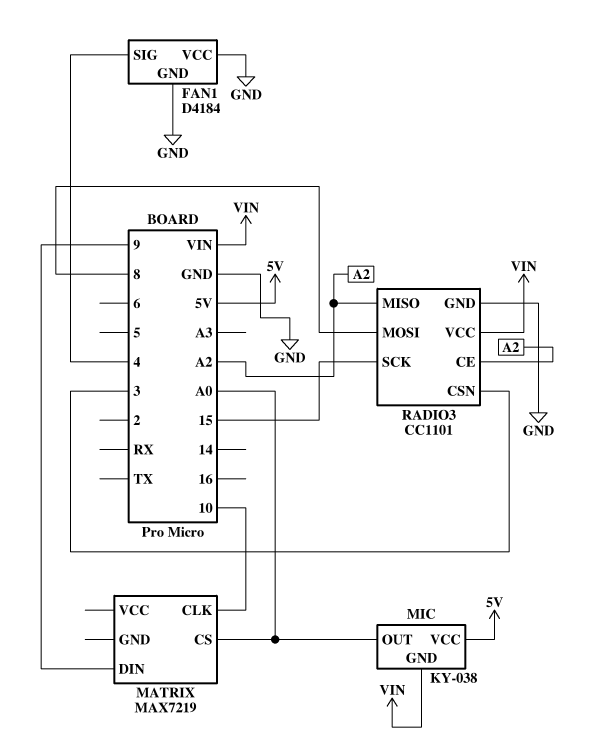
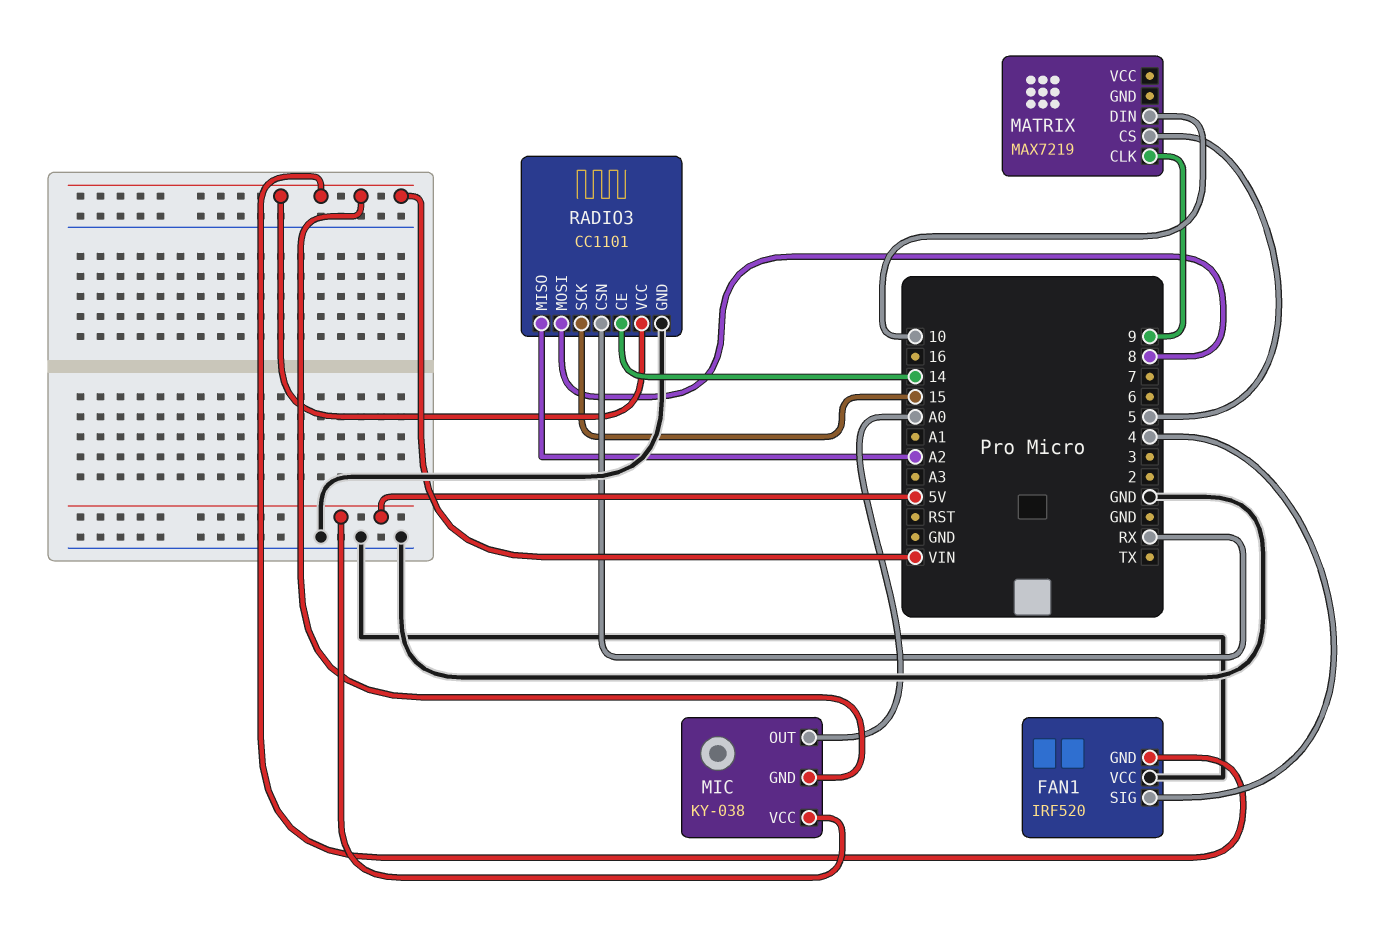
FAN1: D4184 -> IRF520
FAN1 pin GND: GND -> VIN
MATRIX pin CLK: 10 -> 9
MATRIX pin CS: A0 -> 5
MATRIX pin DIN: 9 -> 10
RADIO3 pin CE: A2 -> 14
RADIO3 pin CSN: 3 -> RX

